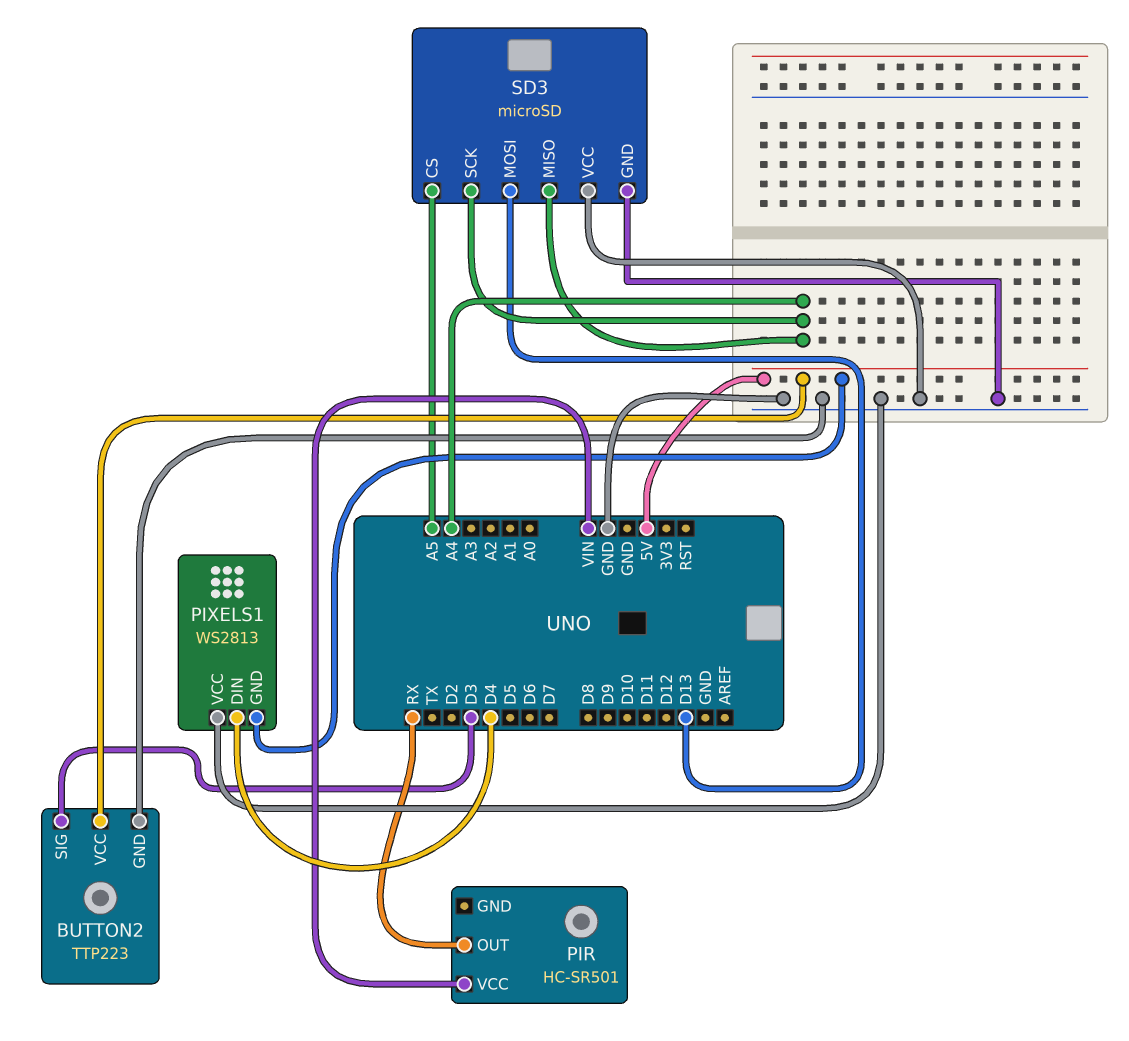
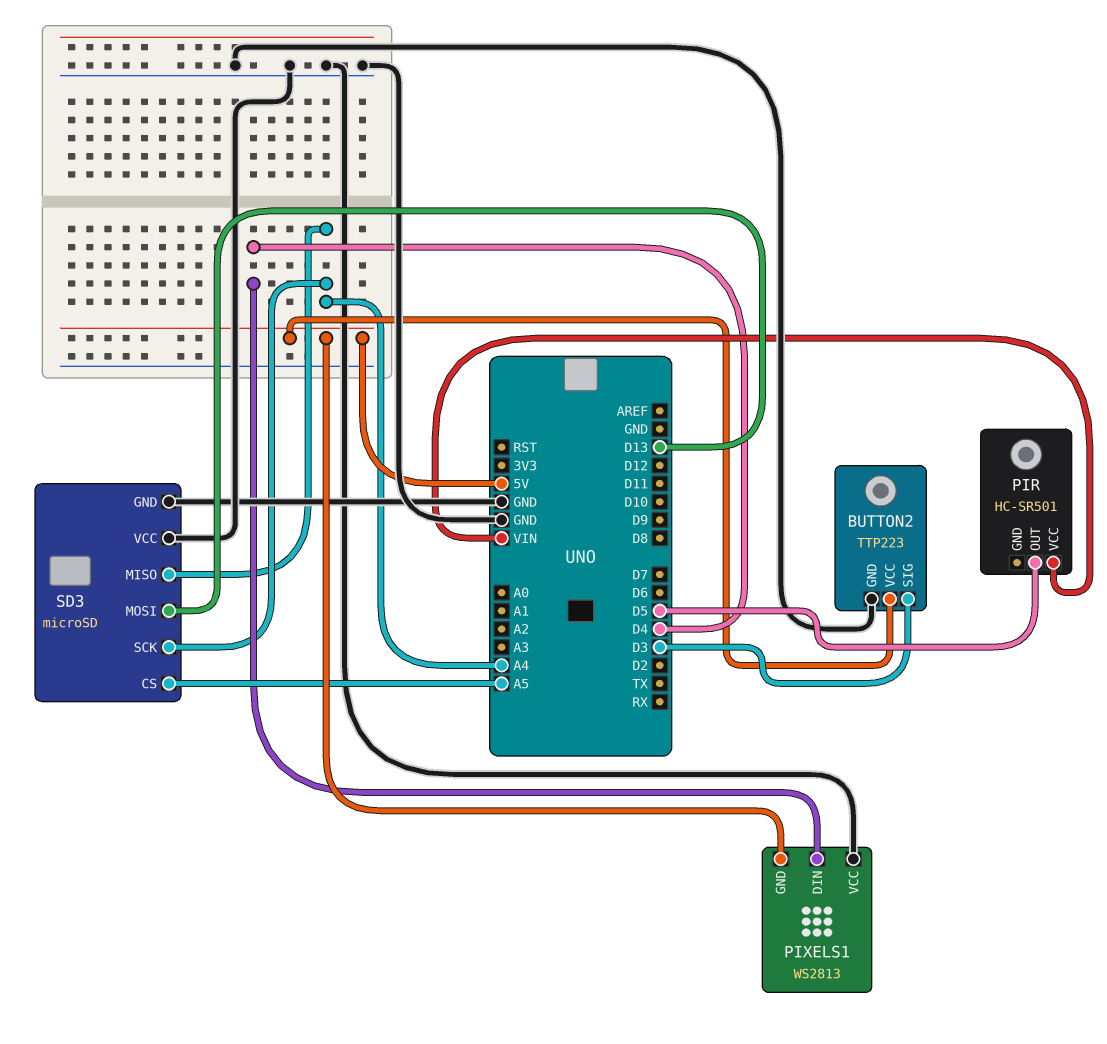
PIR pin OUT: RX -> D5

